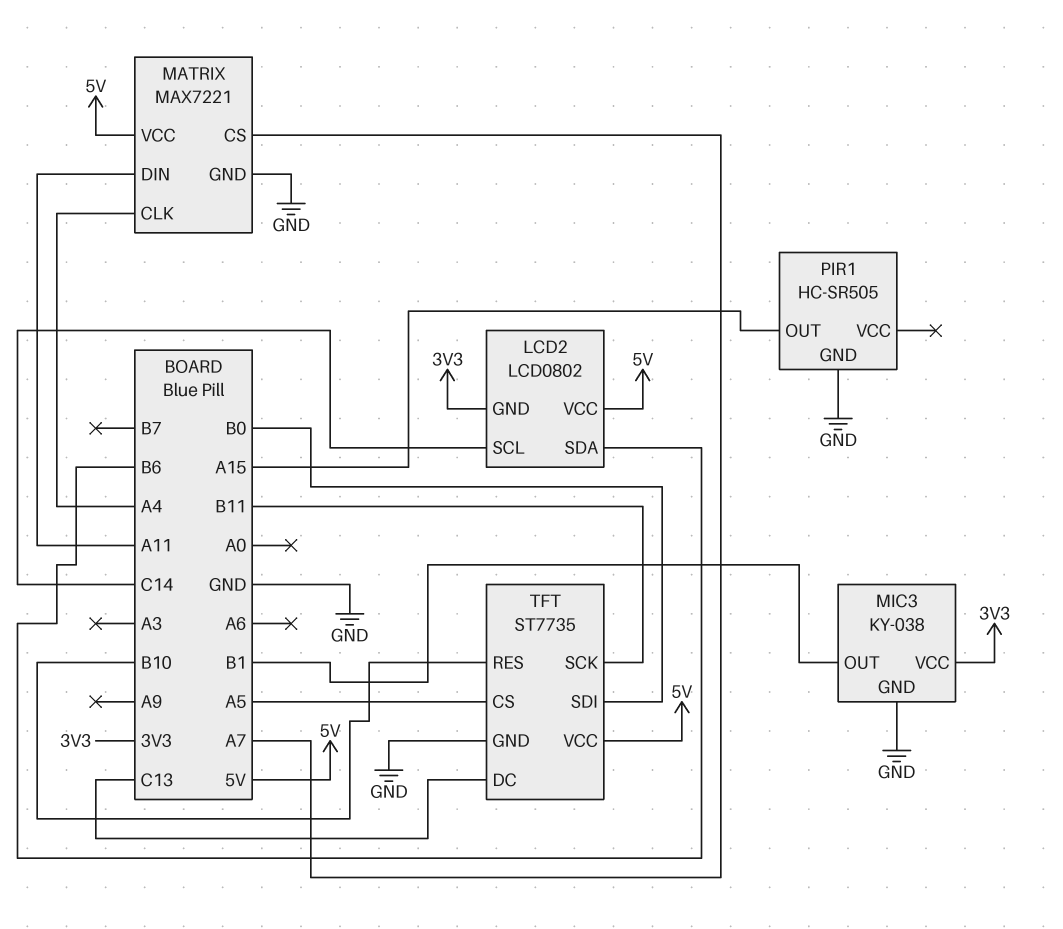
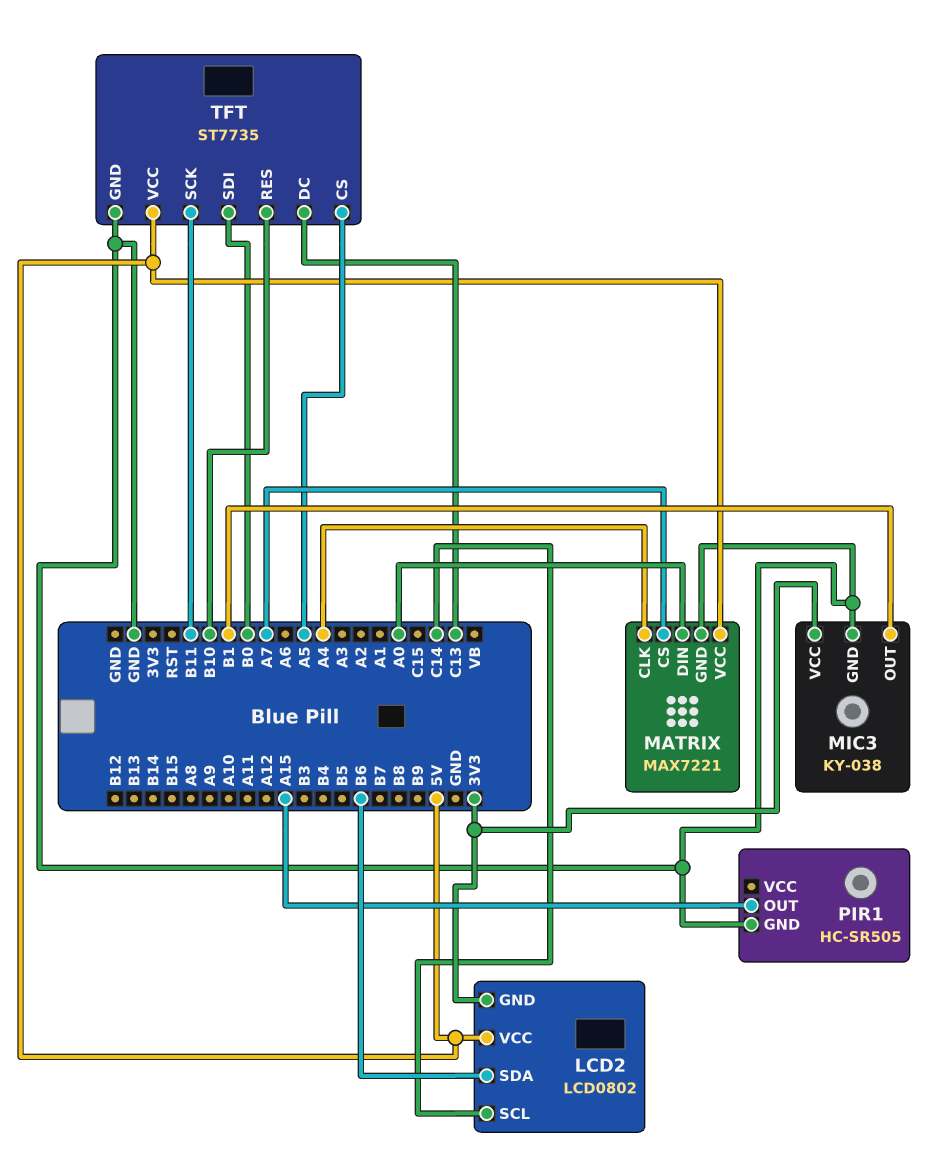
MATRIX pin DIN: A11 -> A0

